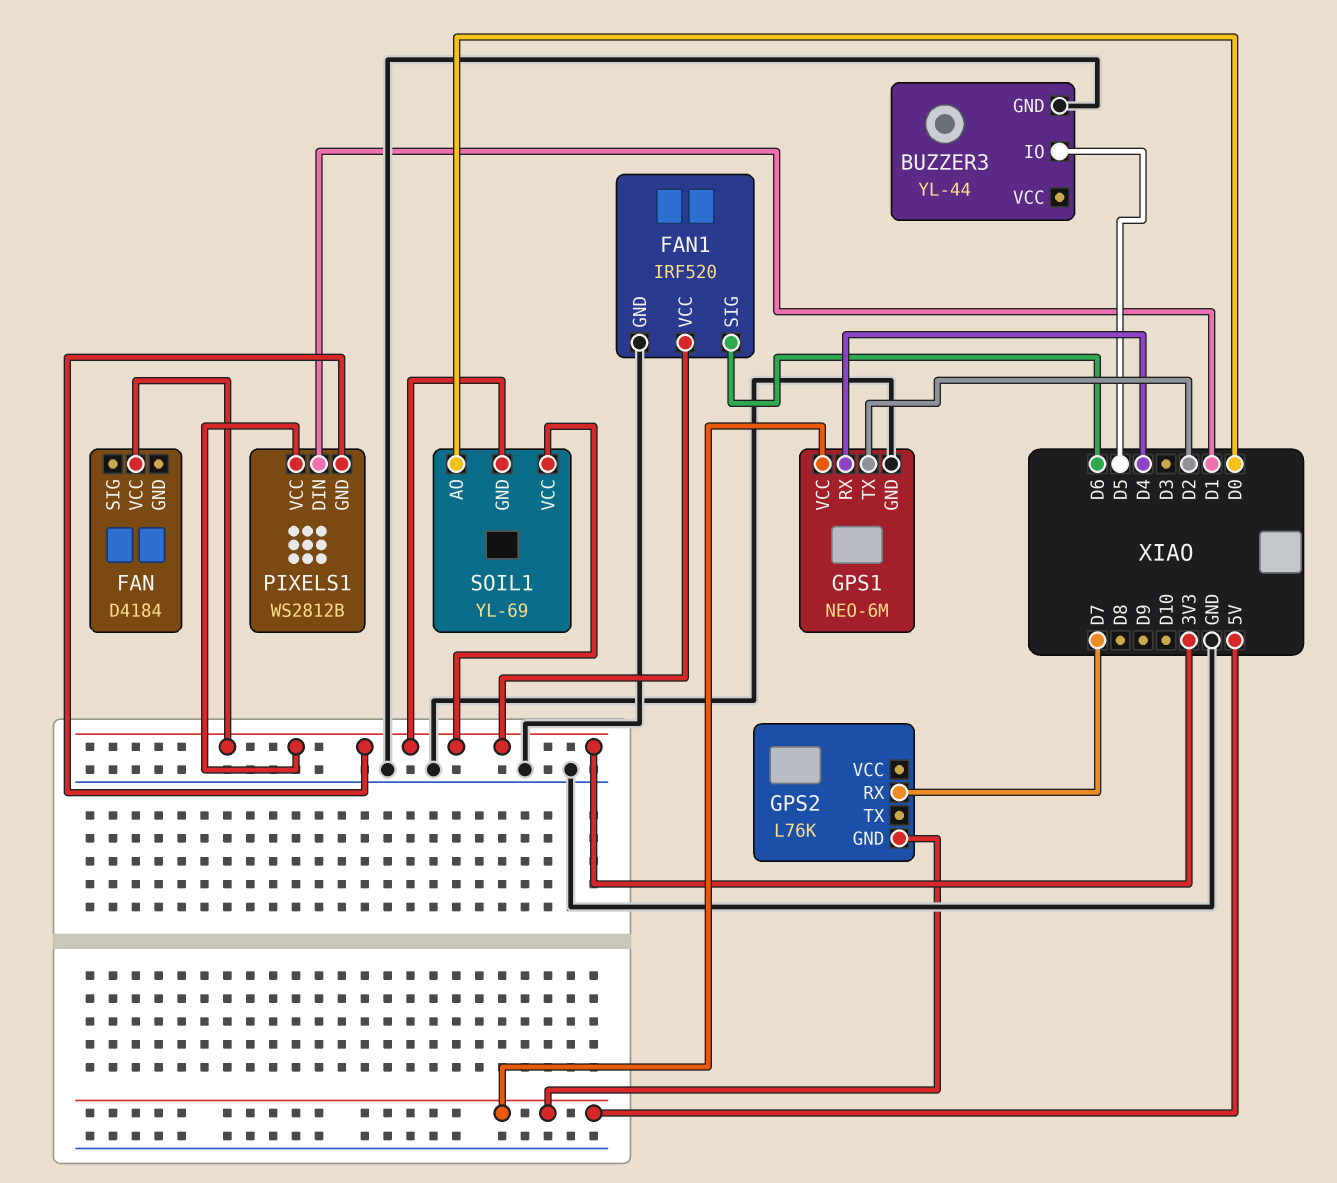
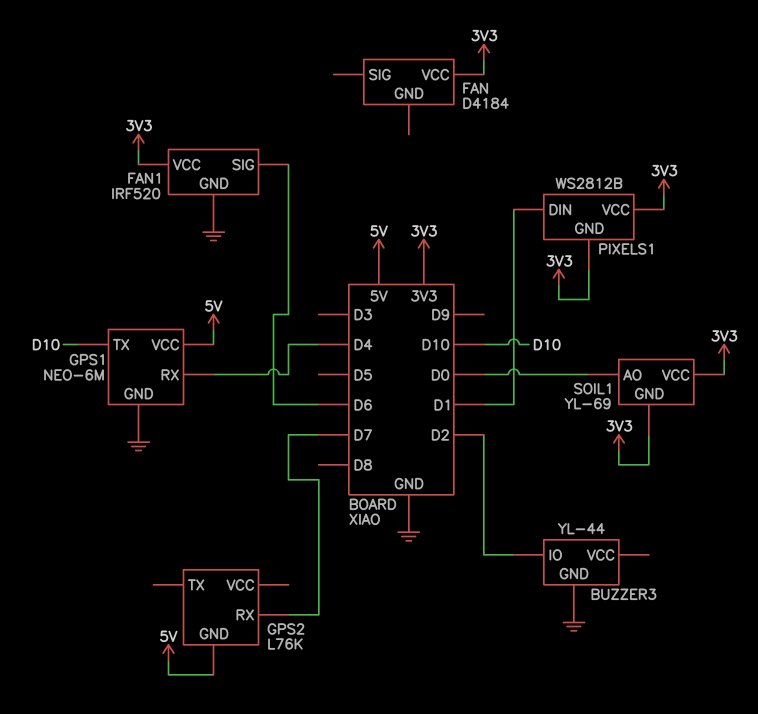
BUZZER3 pin IO: D5 -> D2
GPS1 pin TX: D2 -> D10

